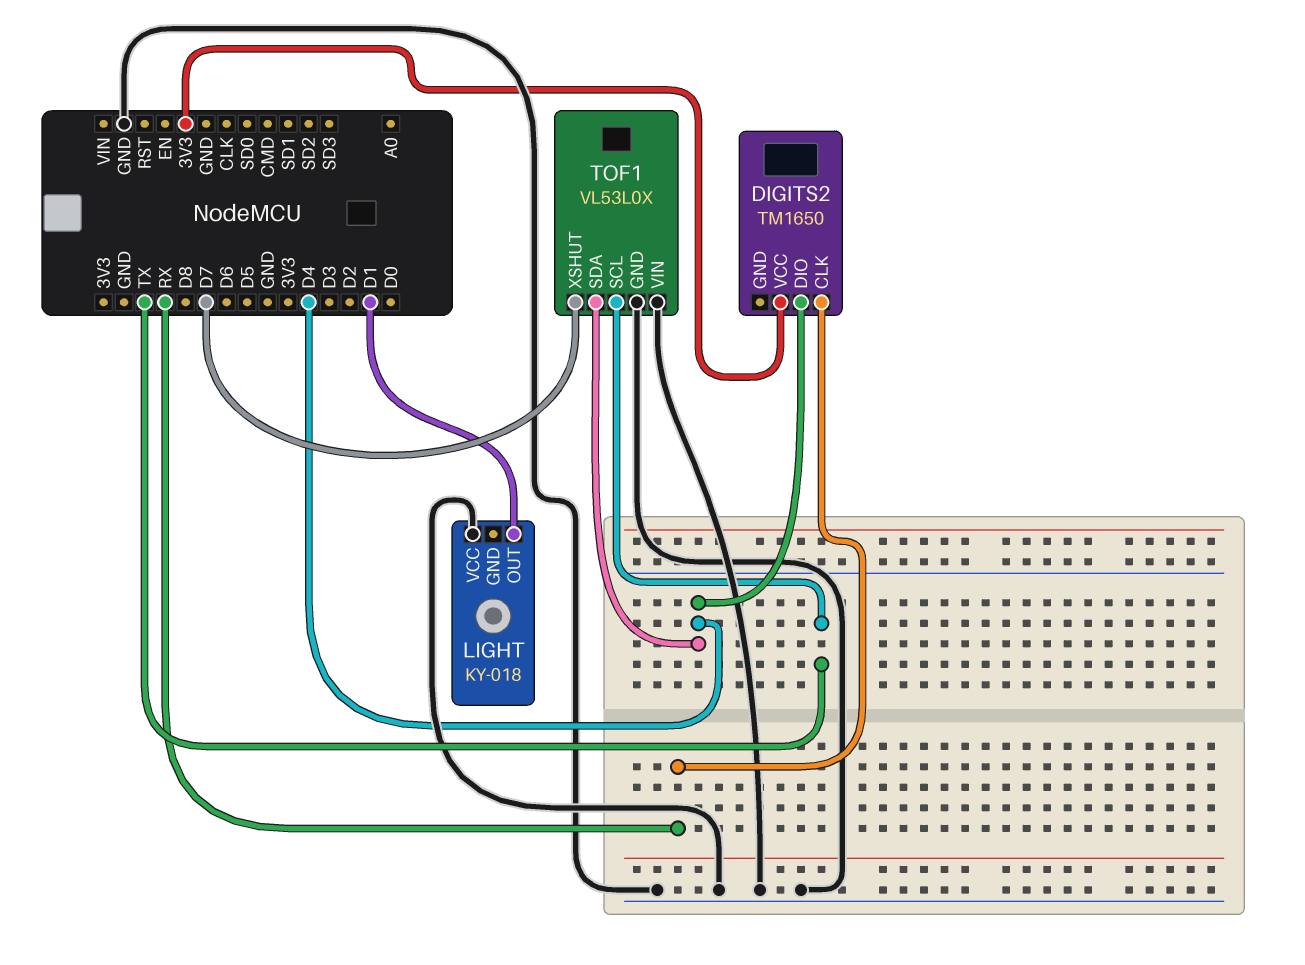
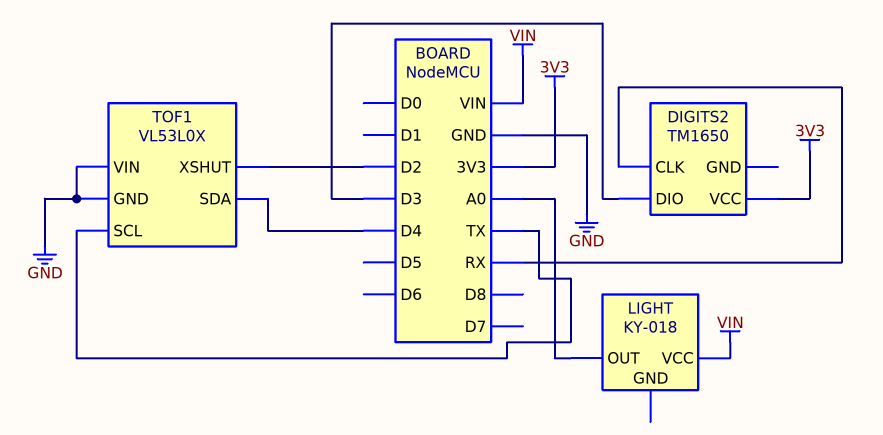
DIGITS2 pin DIO: D4 -> D3
LIGHT pin OUT: D1 -> A0
LIGHT pin VCC: GND -> VIN
TOF1 pin XSHUT: D7 -> D2

